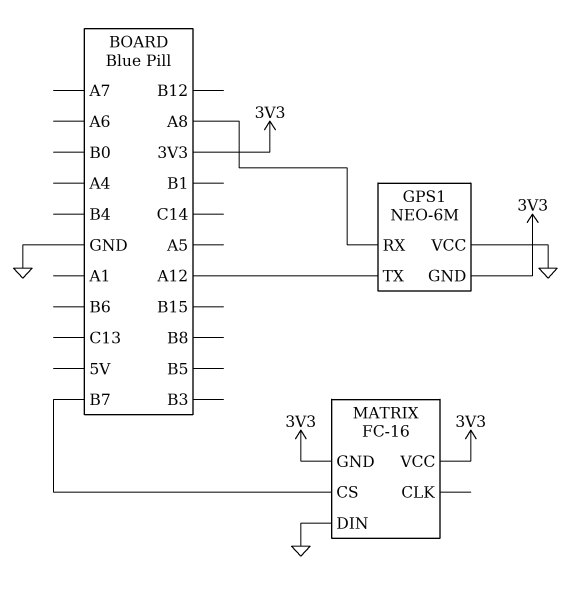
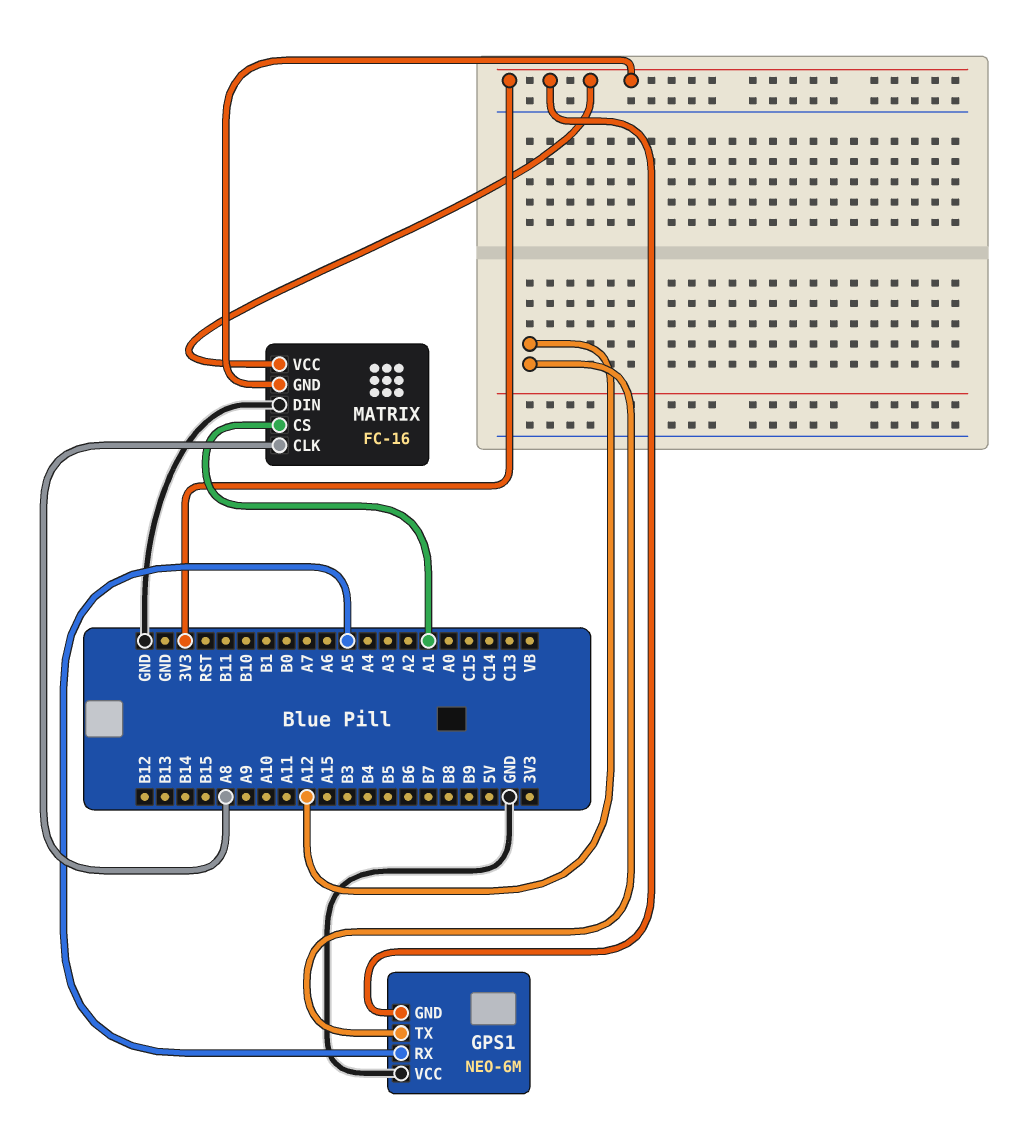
GPS1 pin RX: A8 -> A5
MATRIX pin CLK: none -> A8
MATRIX pin CS: B7 -> A1

